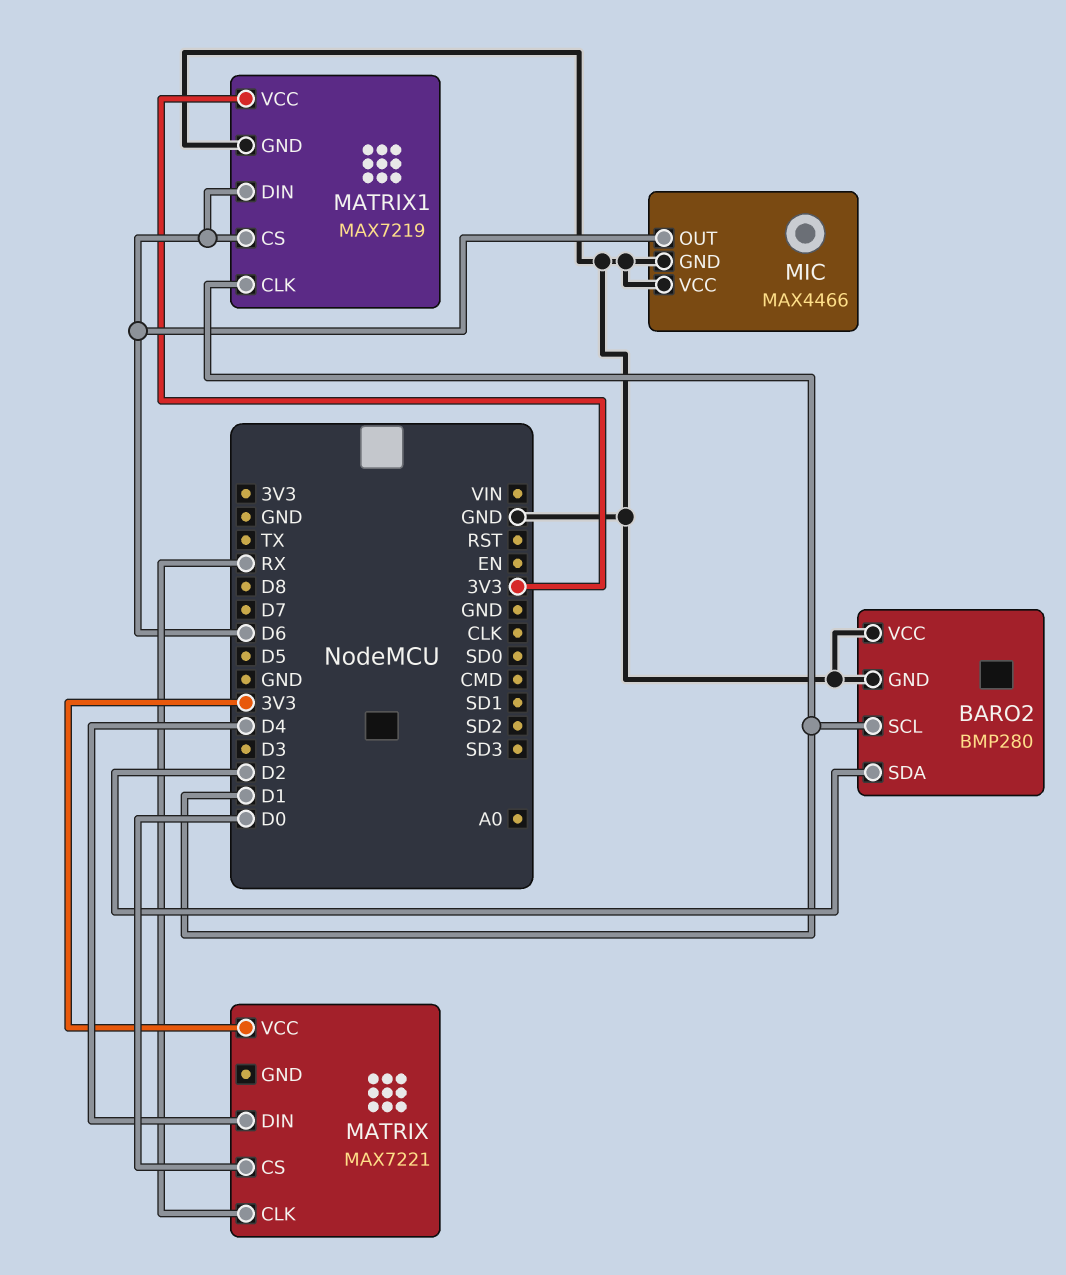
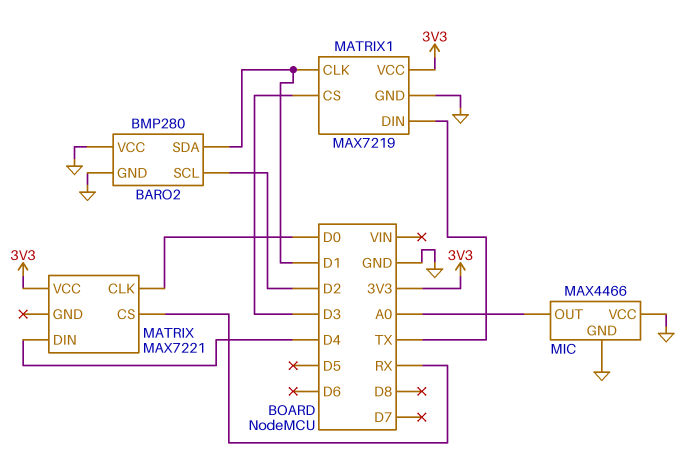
BARO2 pin SCL: D1 -> D2
BARO2 pin SDA: D2 -> D1
MATRIX pin CLK: RX -> D0
MATRIX pin CS: D0 -> RX
MATRIX1 pin CS: D6 -> D3
MATRIX1 pin DIN: D6 -> TX
MIC pin OUT: D6 -> A0

